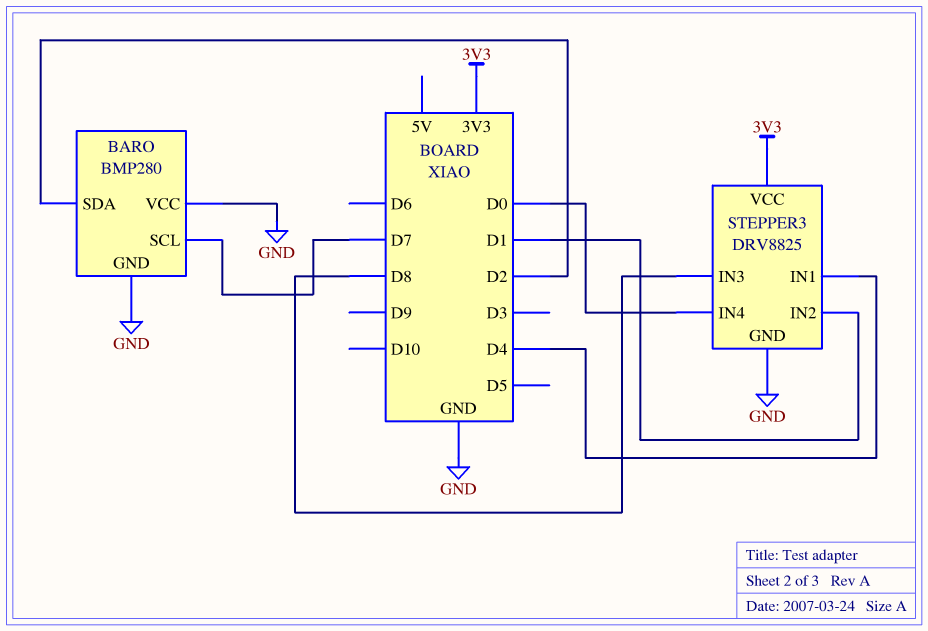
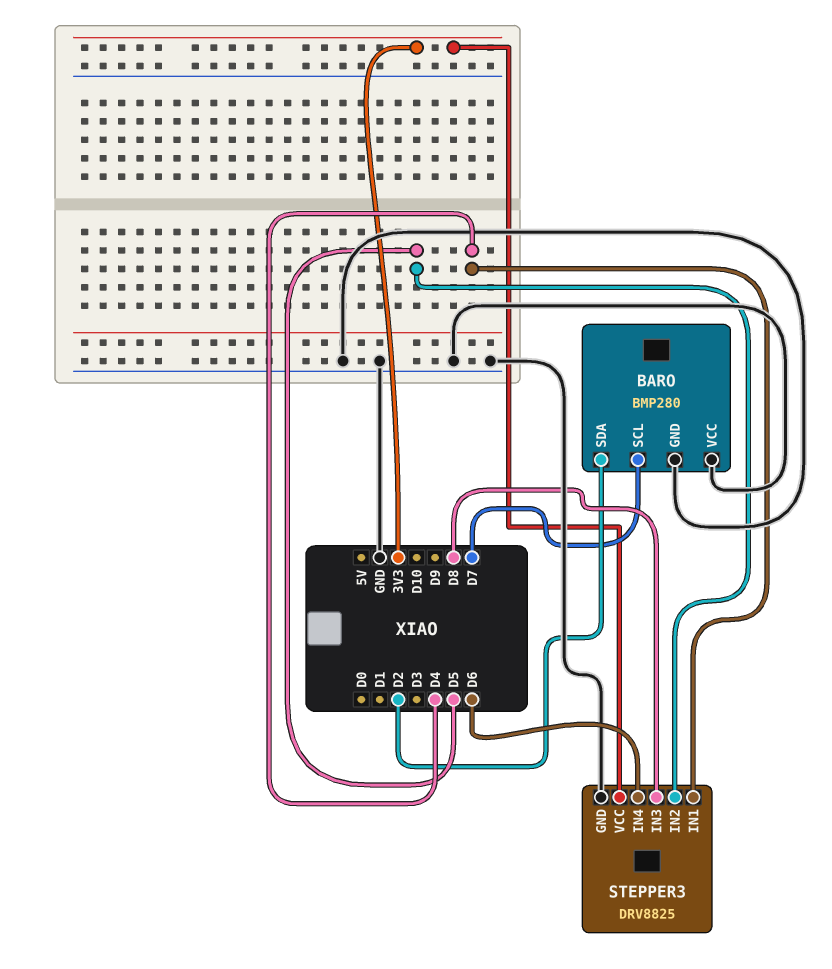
STEPPER3 pin IN2: D1 -> D5
STEPPER3 pin IN4: D0 -> D6

